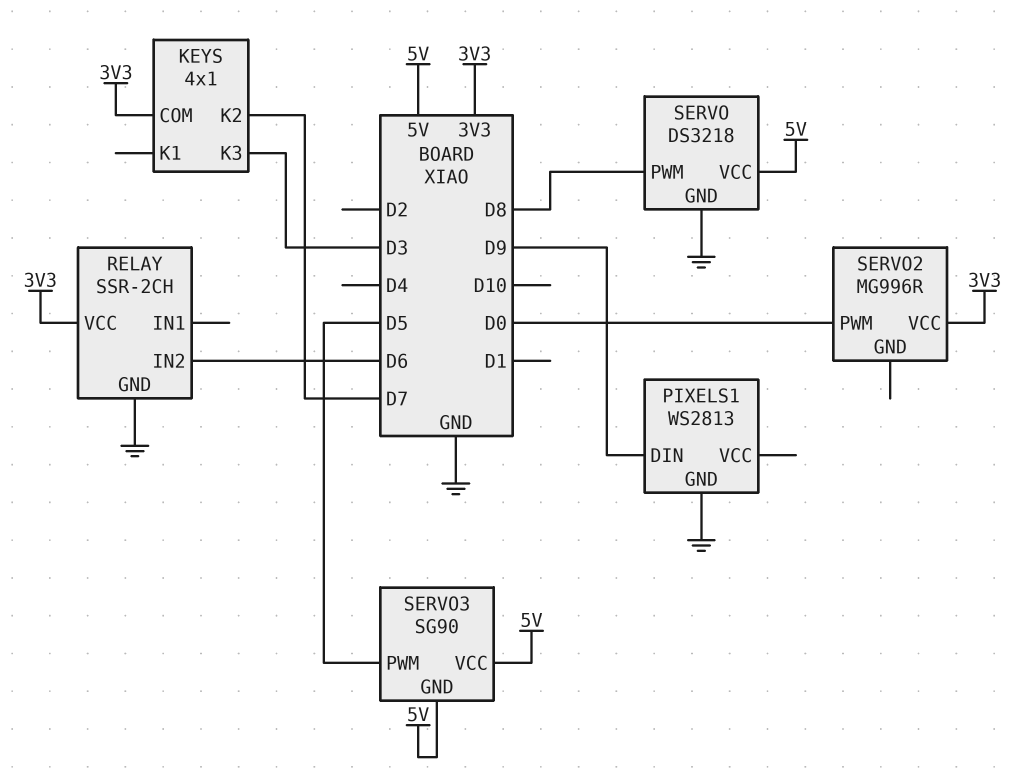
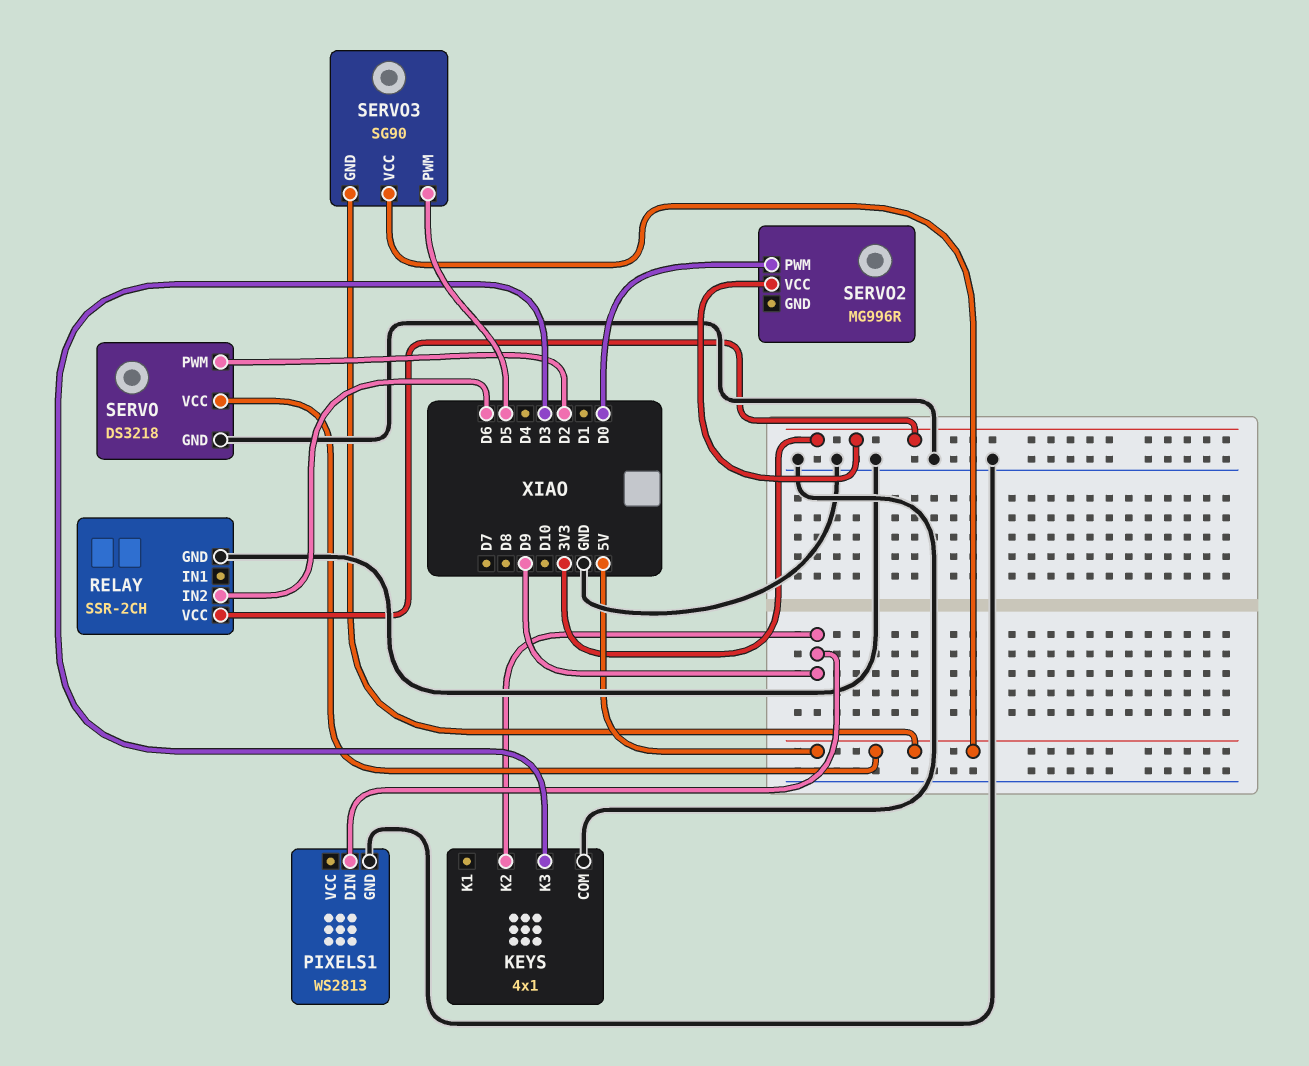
KEYS pin COM: 3V3 -> GND
KEYS pin K2: D7 -> D9
SERVO pin PWM: D8 -> D2

